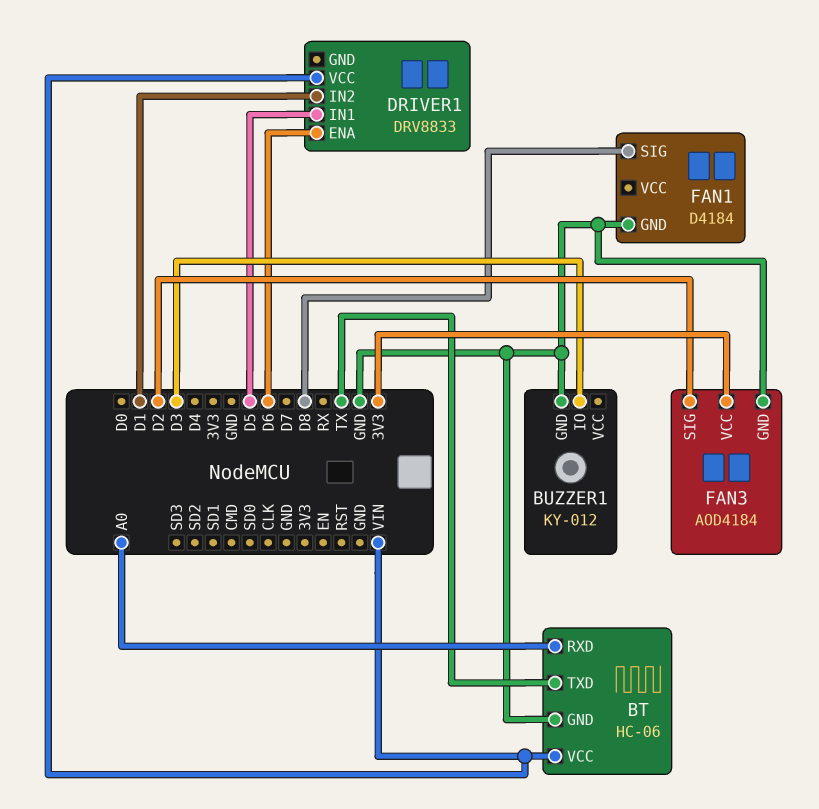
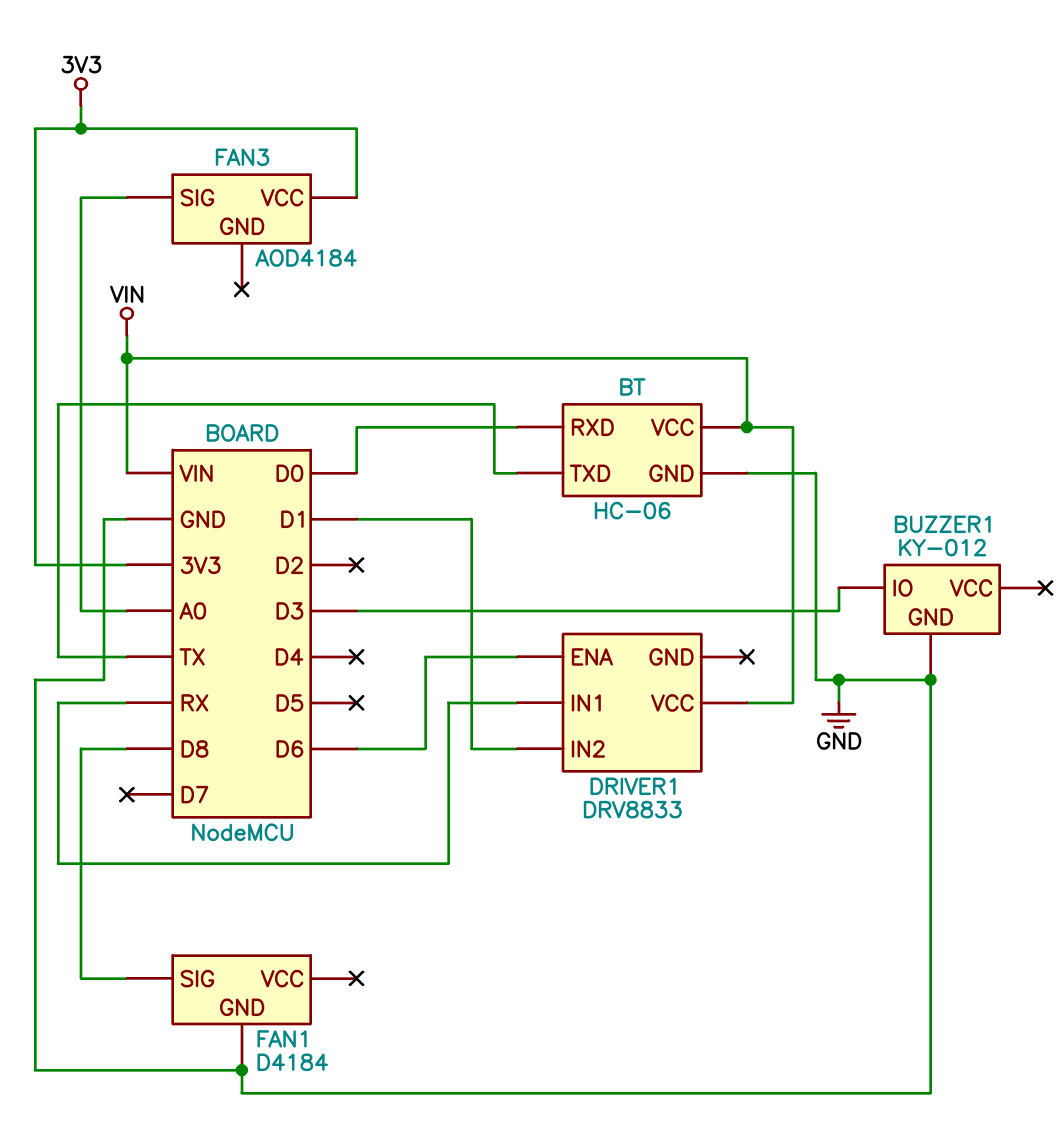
BT pin RXD: A0 -> D0
DRIVER1 pin IN1: D5 -> RX
FAN3 pin GND: GND -> none
FAN3 pin SIG: D2 -> A0

